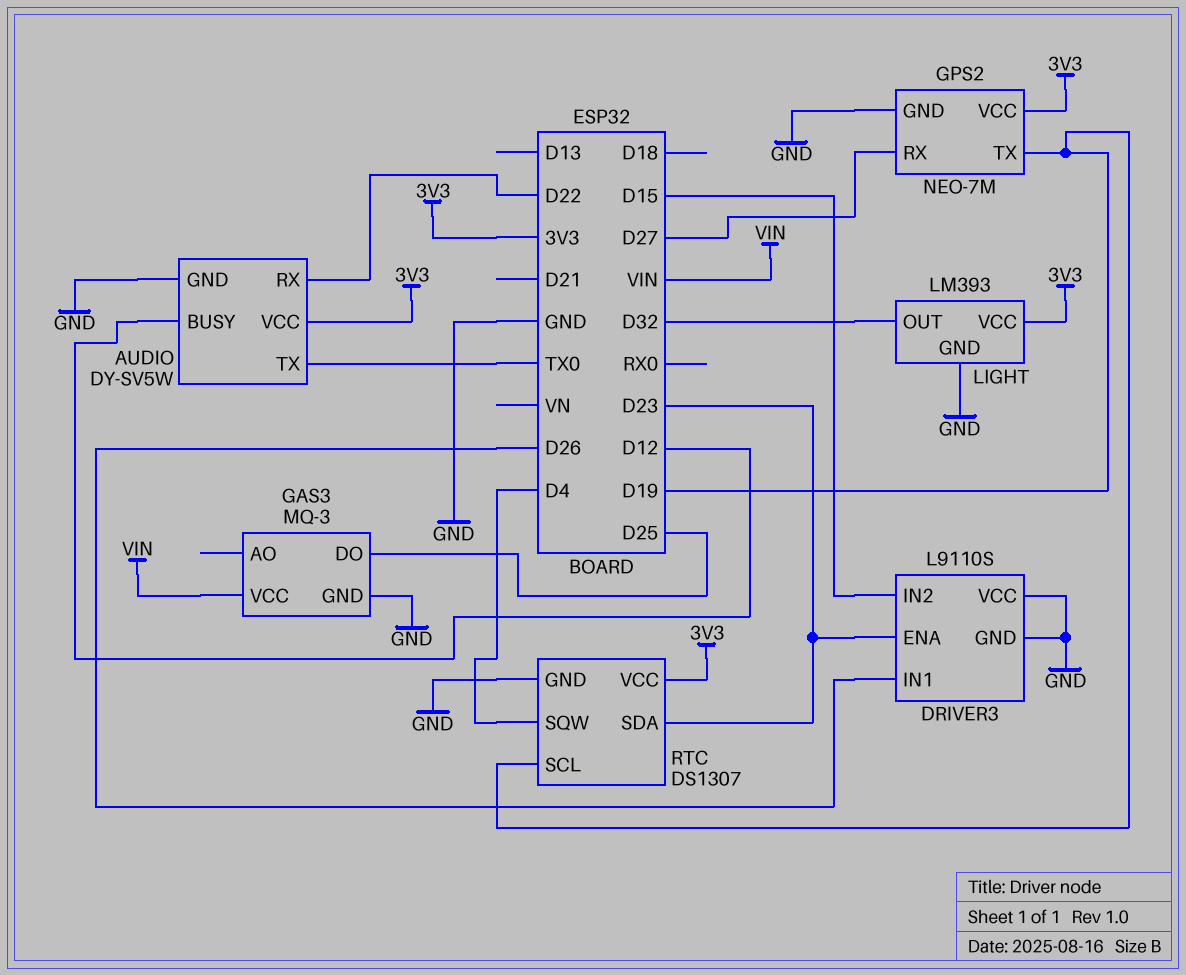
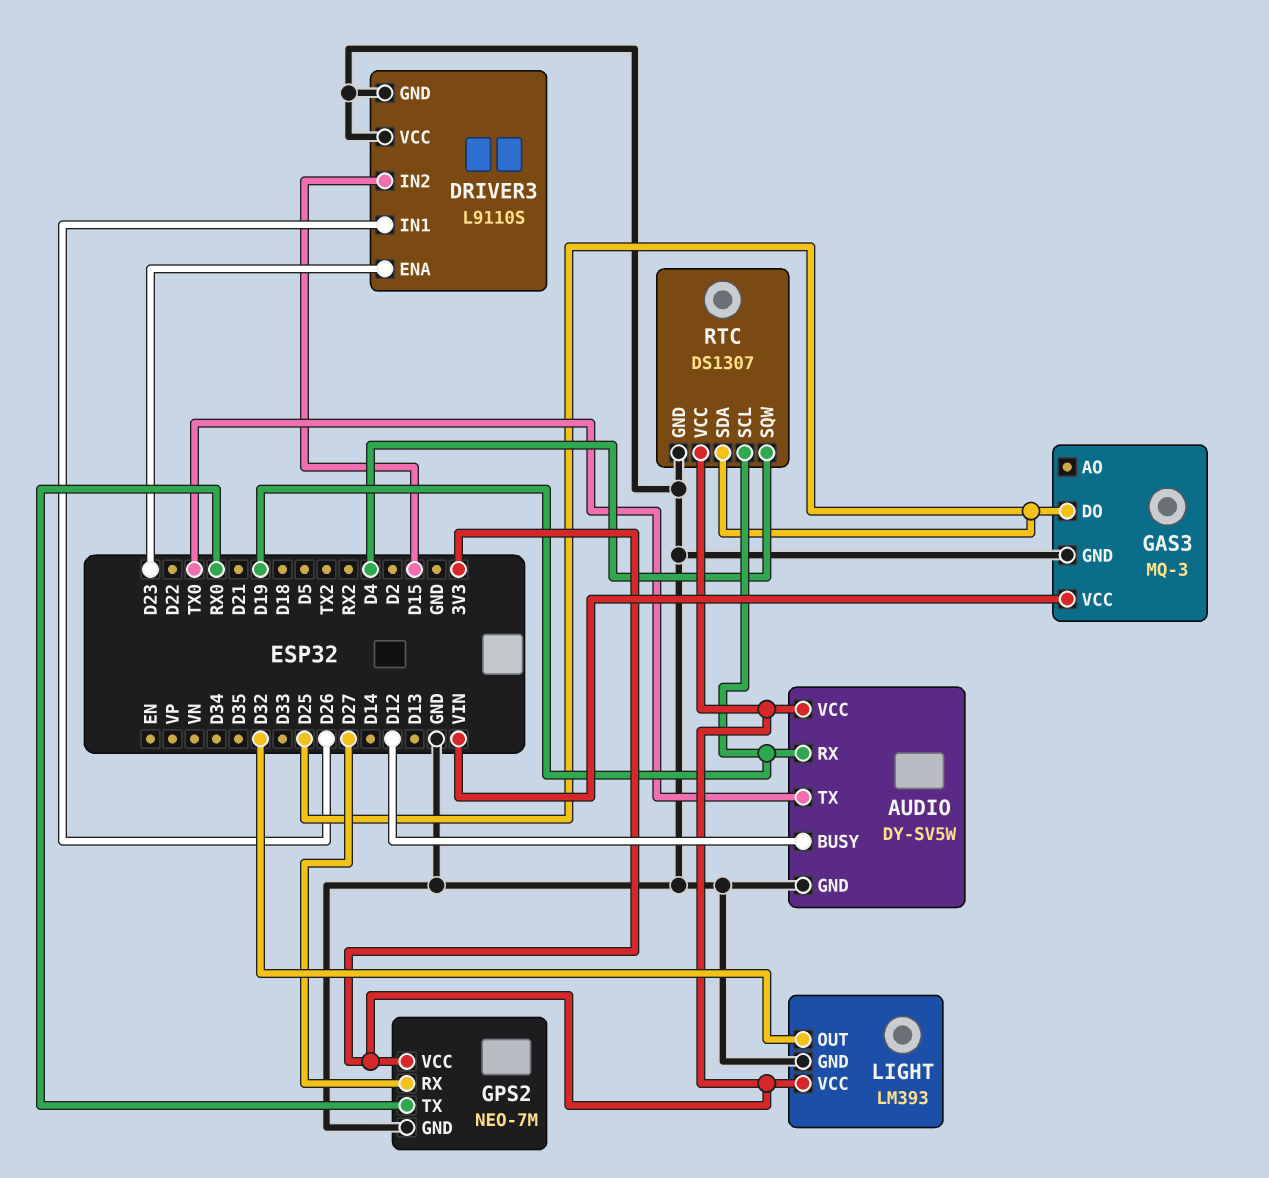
AUDIO pin RX: D22 -> D19
GPS2 pin TX: D19 -> RX0
RTC pin SDA: D23 -> D25

